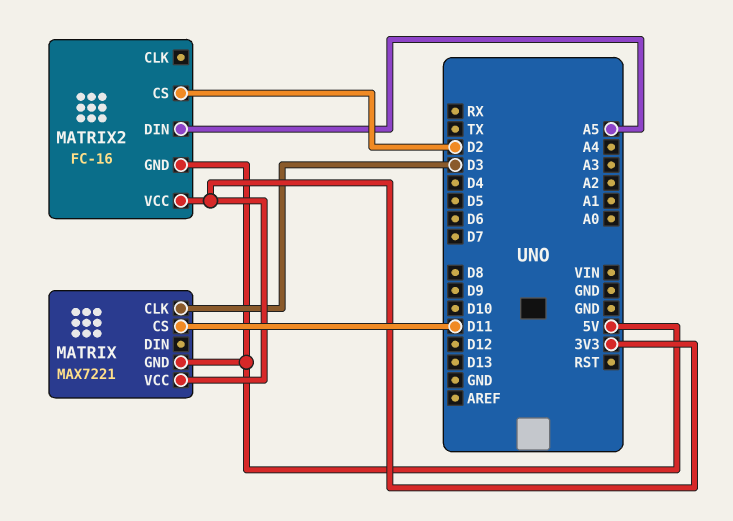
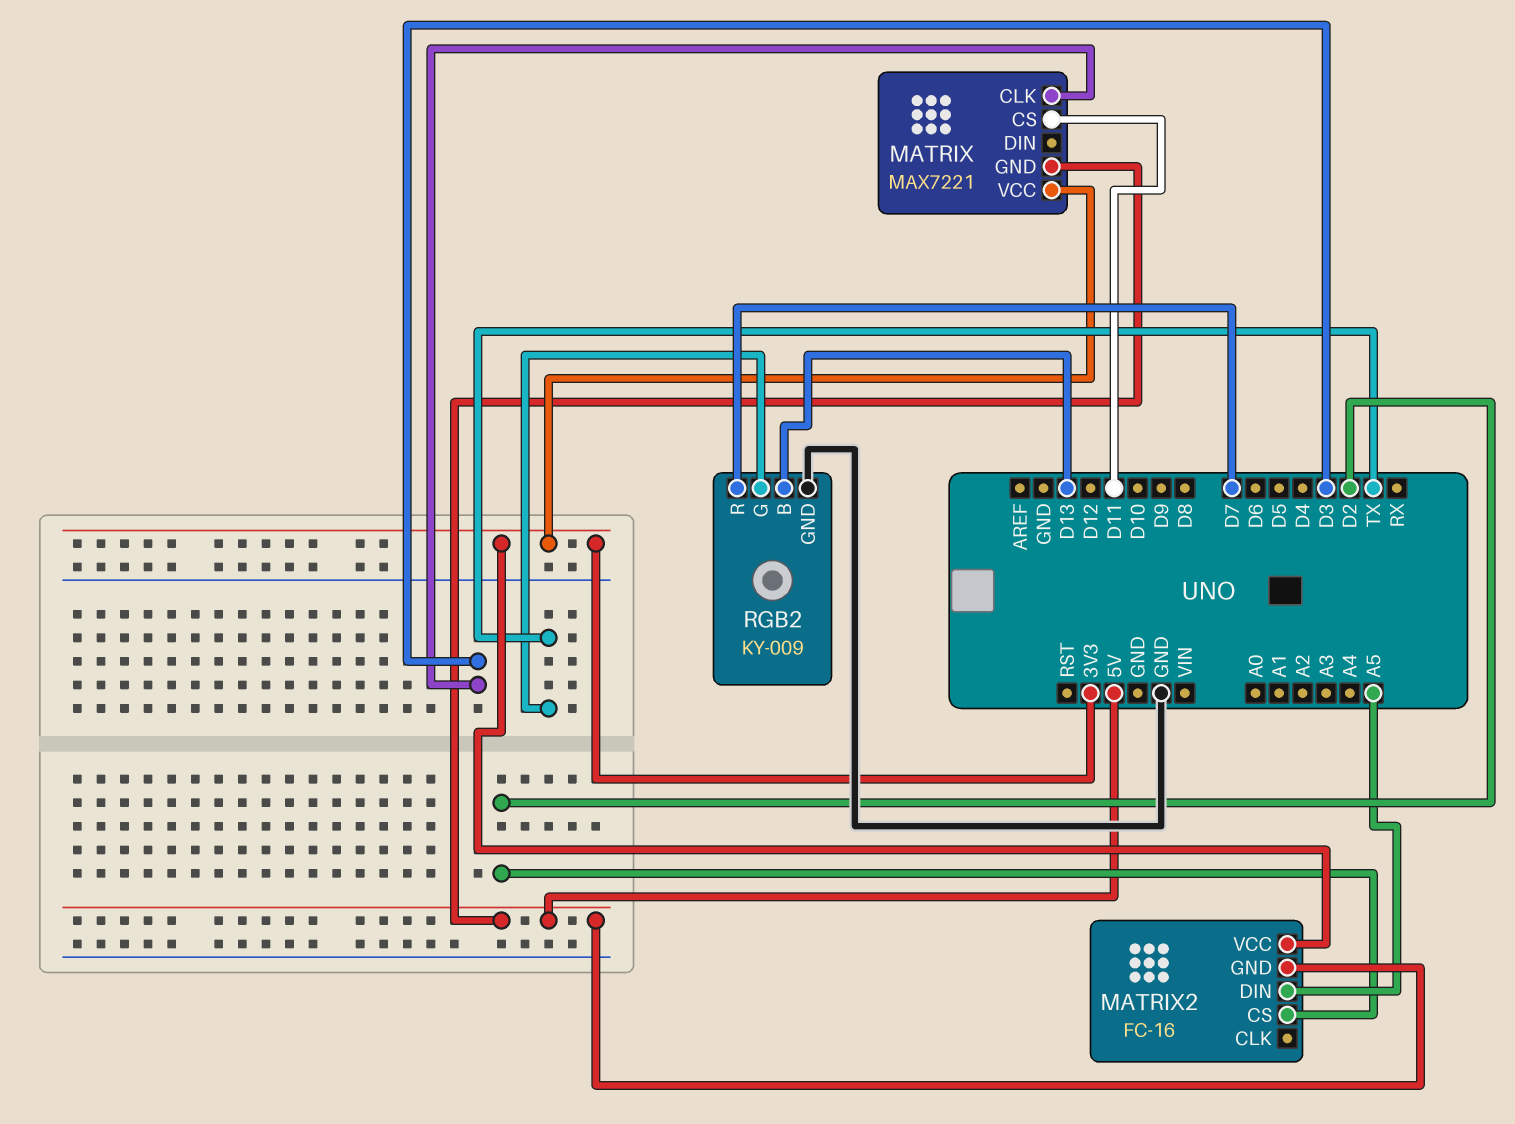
RGB2: none -> KY-009
RGB2 pin B: none -> D13
RGB2 pin G: none -> TX
RGB2 pin GND: none -> GND
RGB2 pin R: none -> D7

